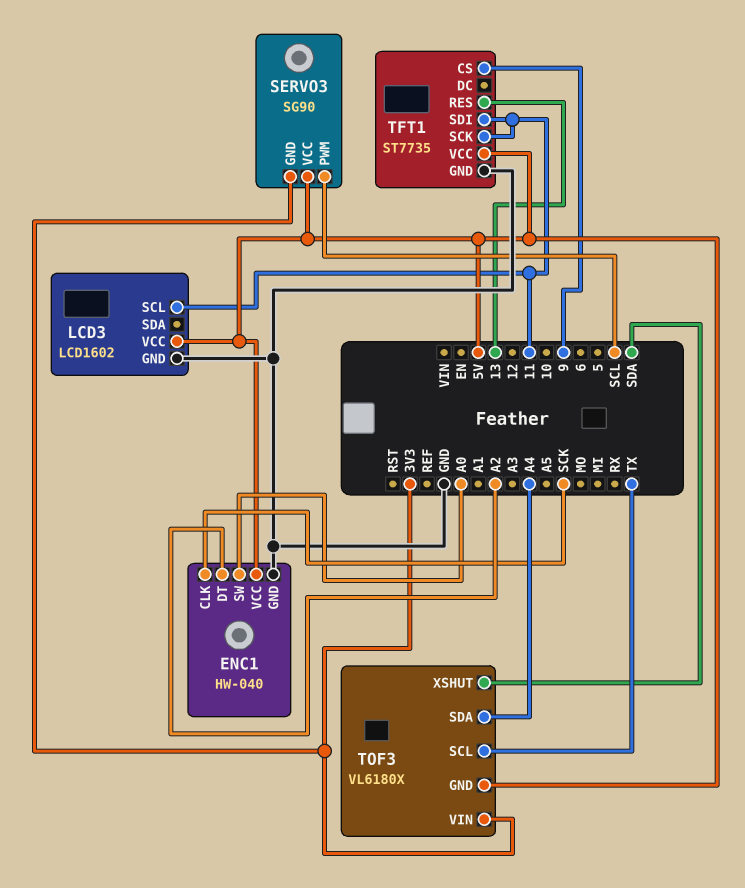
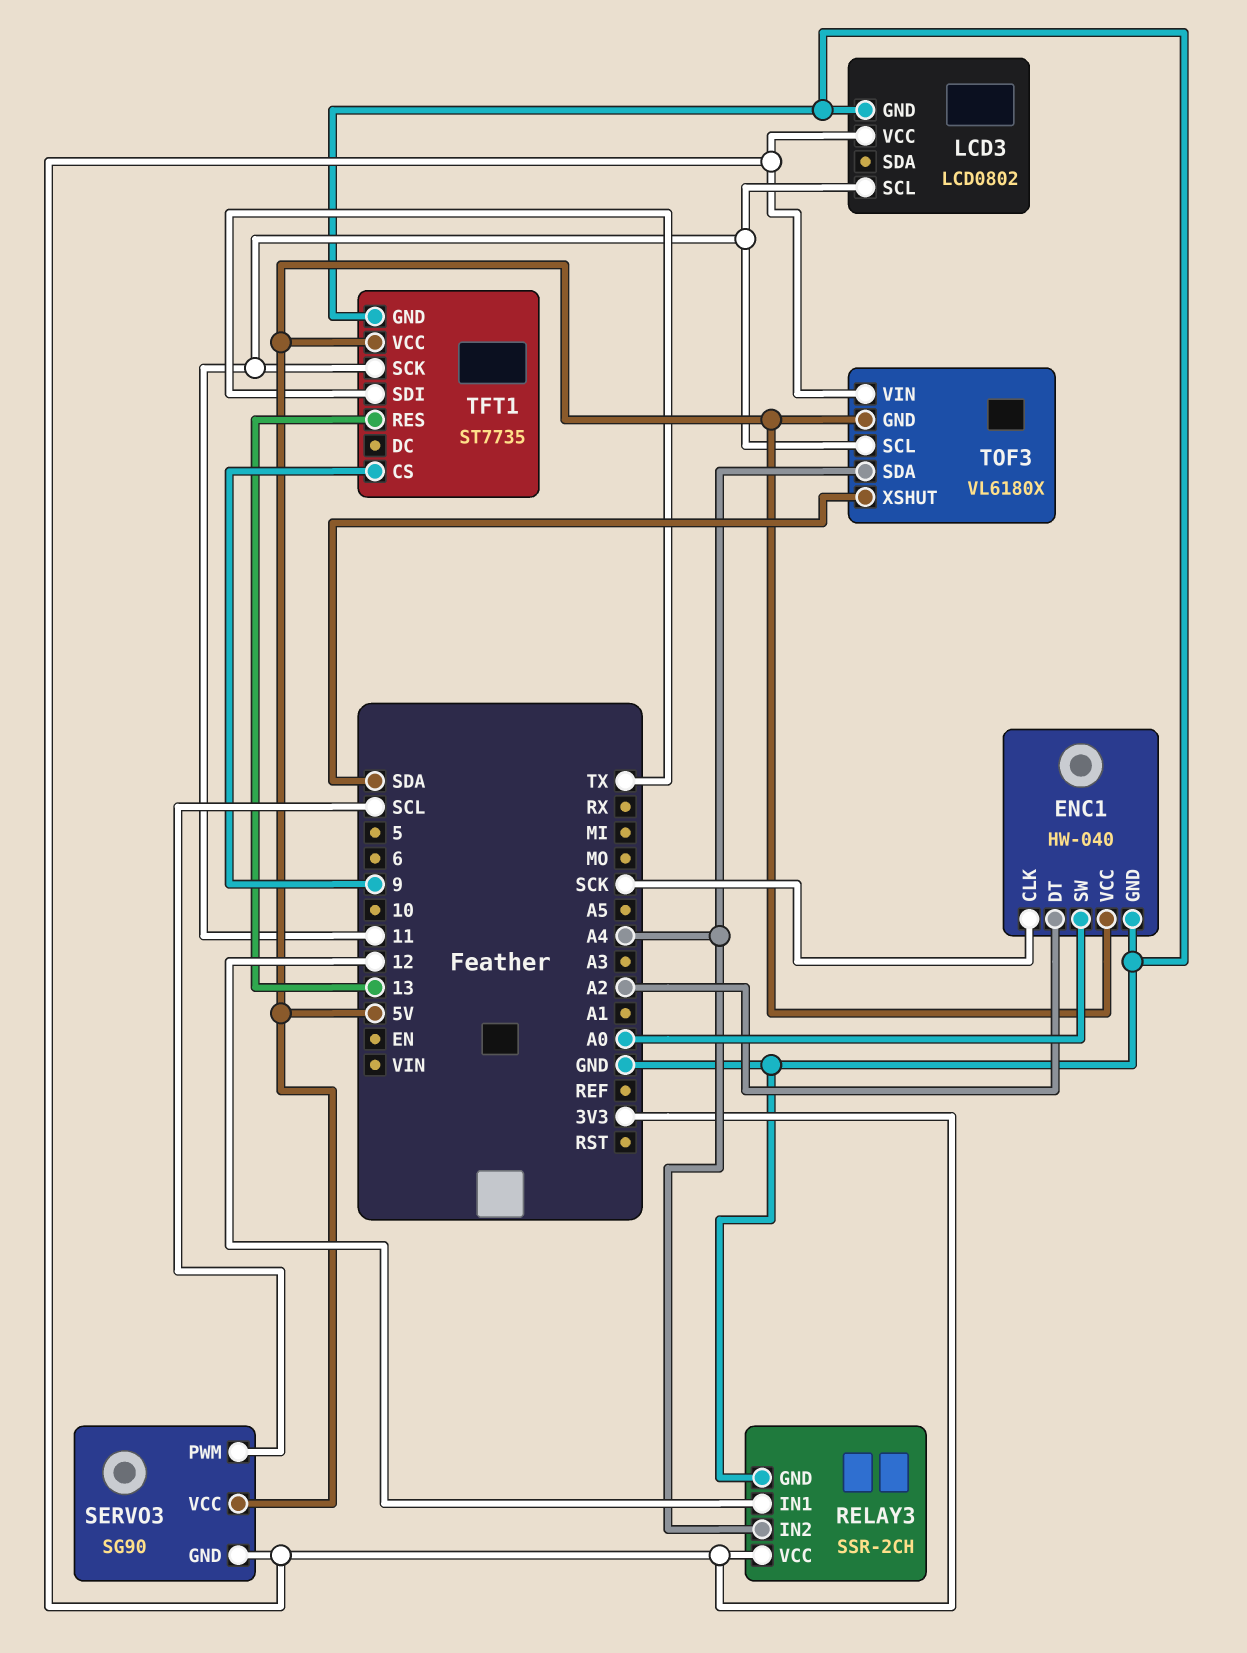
LCD3: LCD1602 -> LCD0802
LCD3 pin VCC: 5V -> 3V3
RELAY3: none -> SSR-2CH
RELAY3 pin GND: none -> GND
RELAY3 pin IN1: none -> 12
RELAY3 pin IN2: none -> A4
RELAY3 pin VCC: none -> 3V3
TFT1 pin SDI: 11 -> TX
TOF3 pin SCL: TX -> 11

